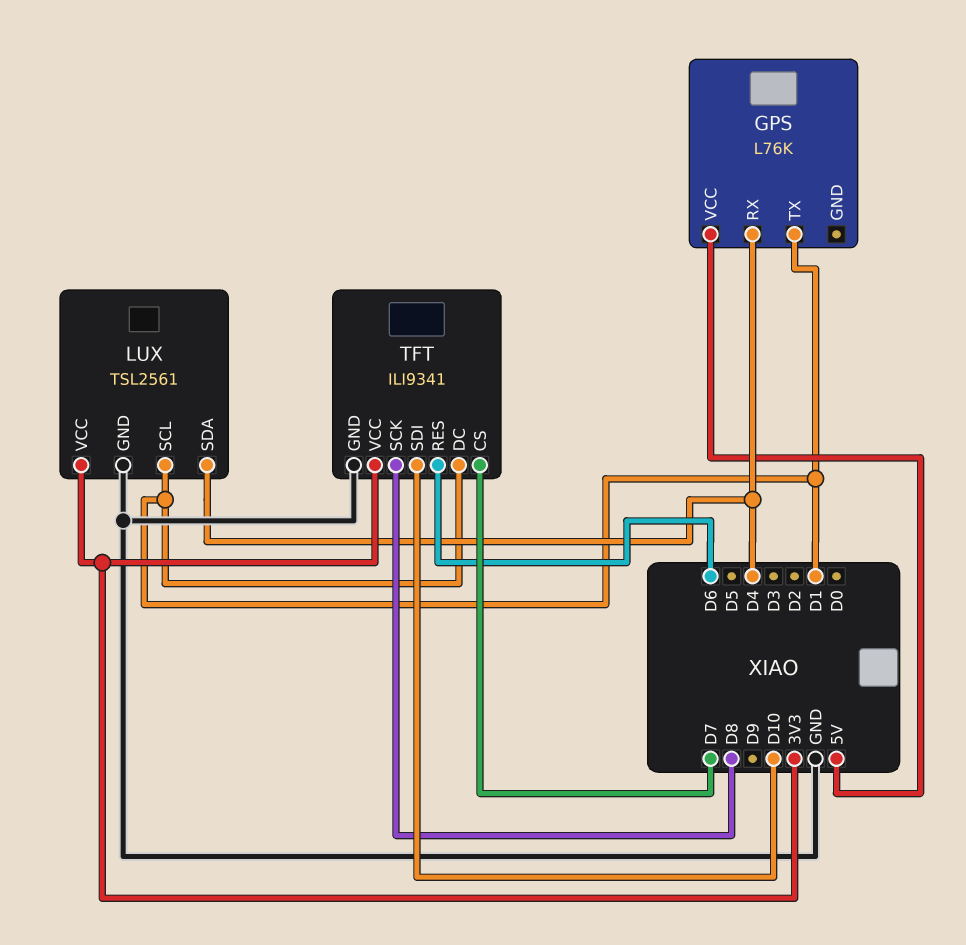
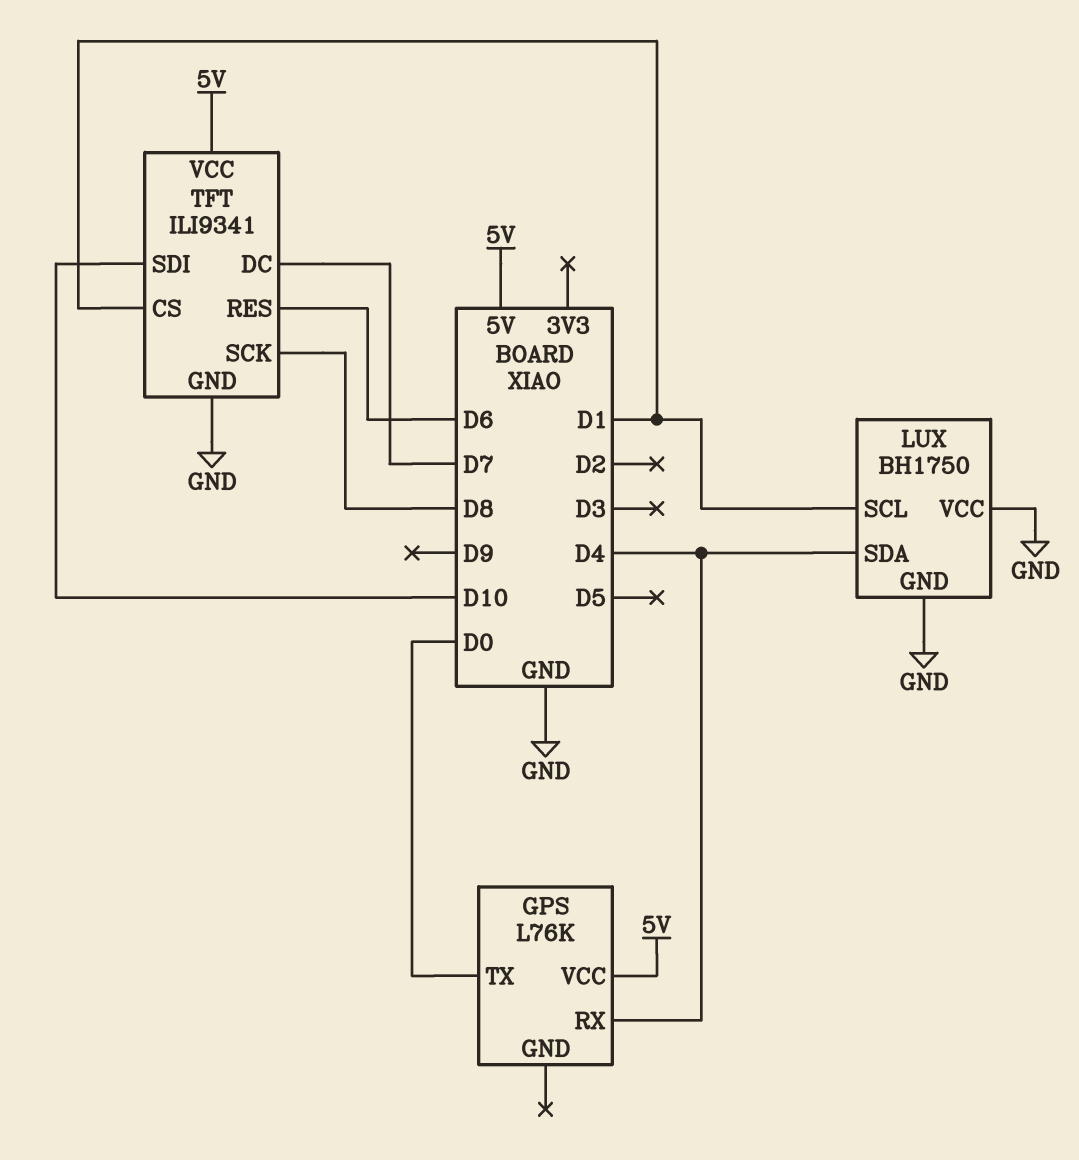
GPS pin TX: D1 -> D0
LUX: TSL2561 -> BH1750
LUX pin VCC: 3V3 -> GND
TFT pin CS: D7 -> D1
TFT pin DC: D1 -> D7
TFT pin VCC: 3V3 -> 5V

